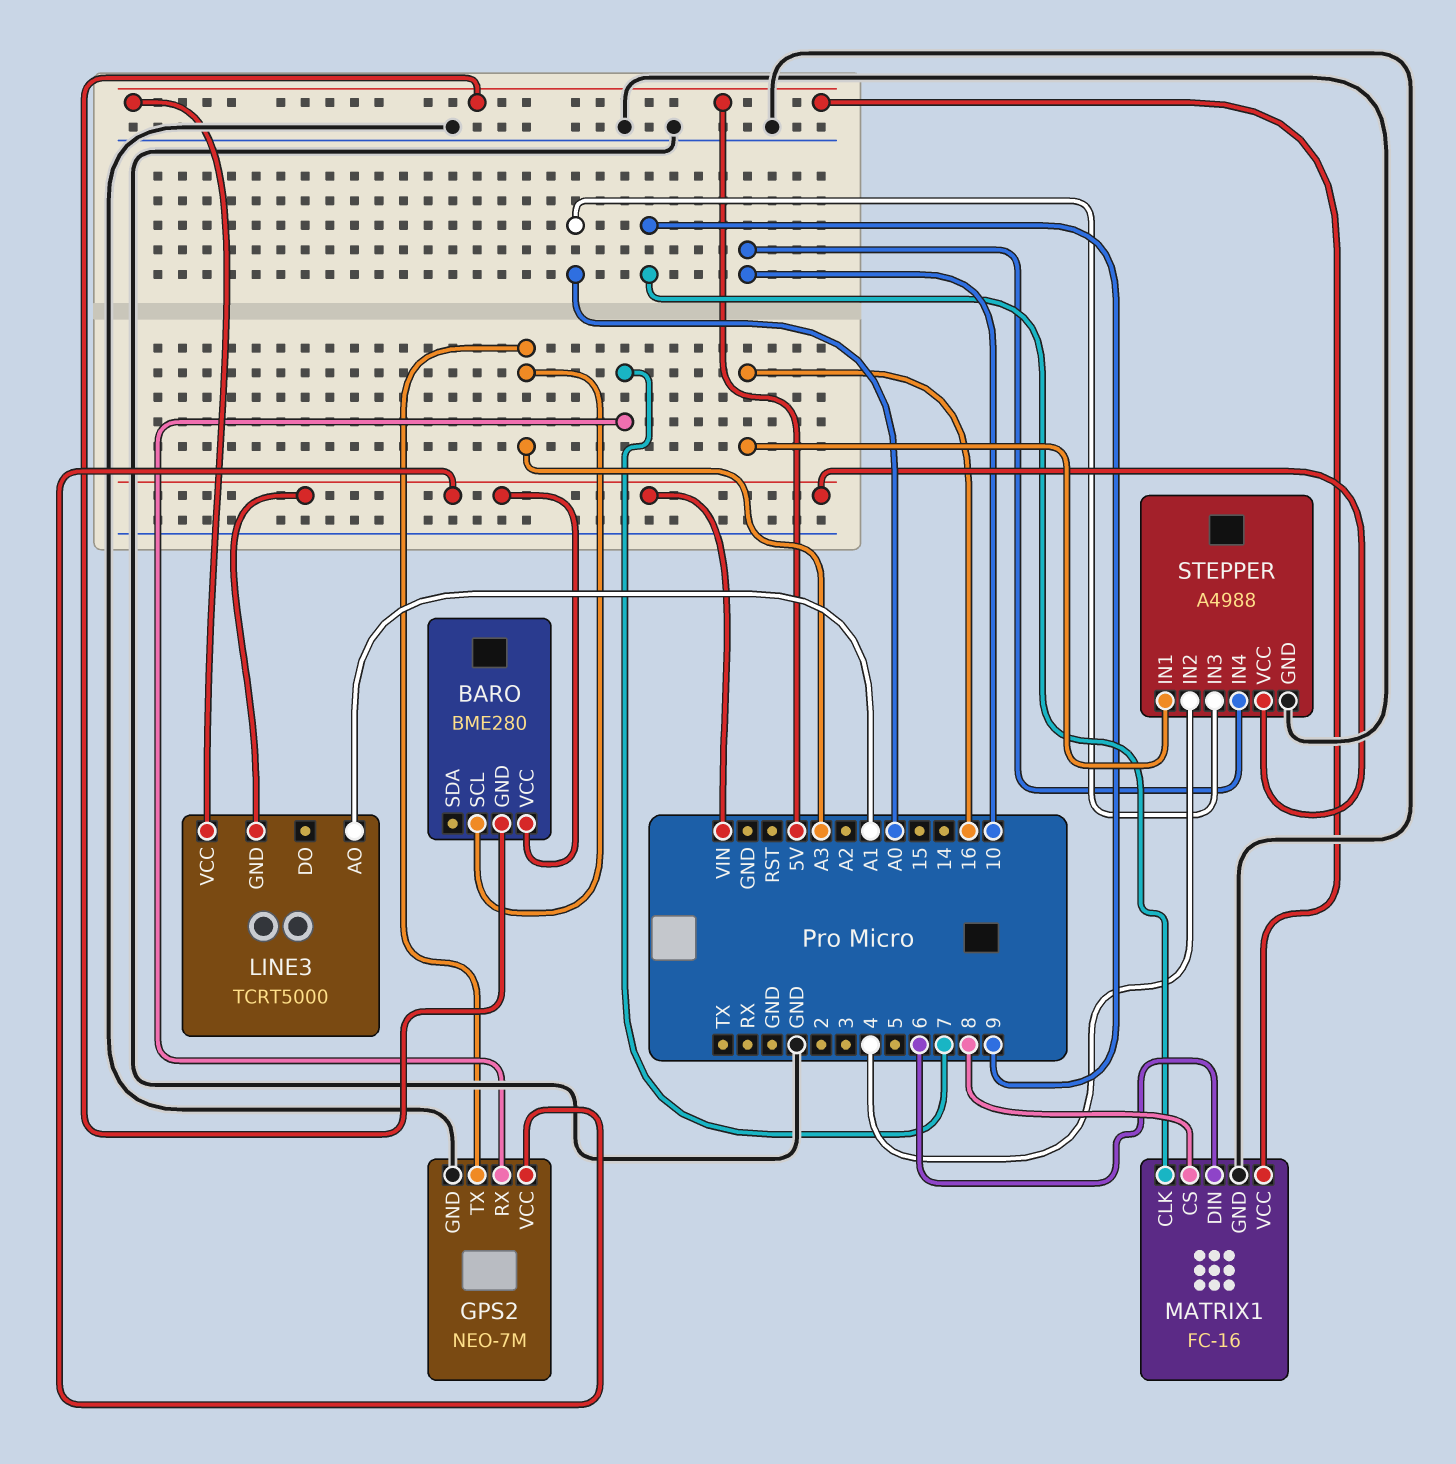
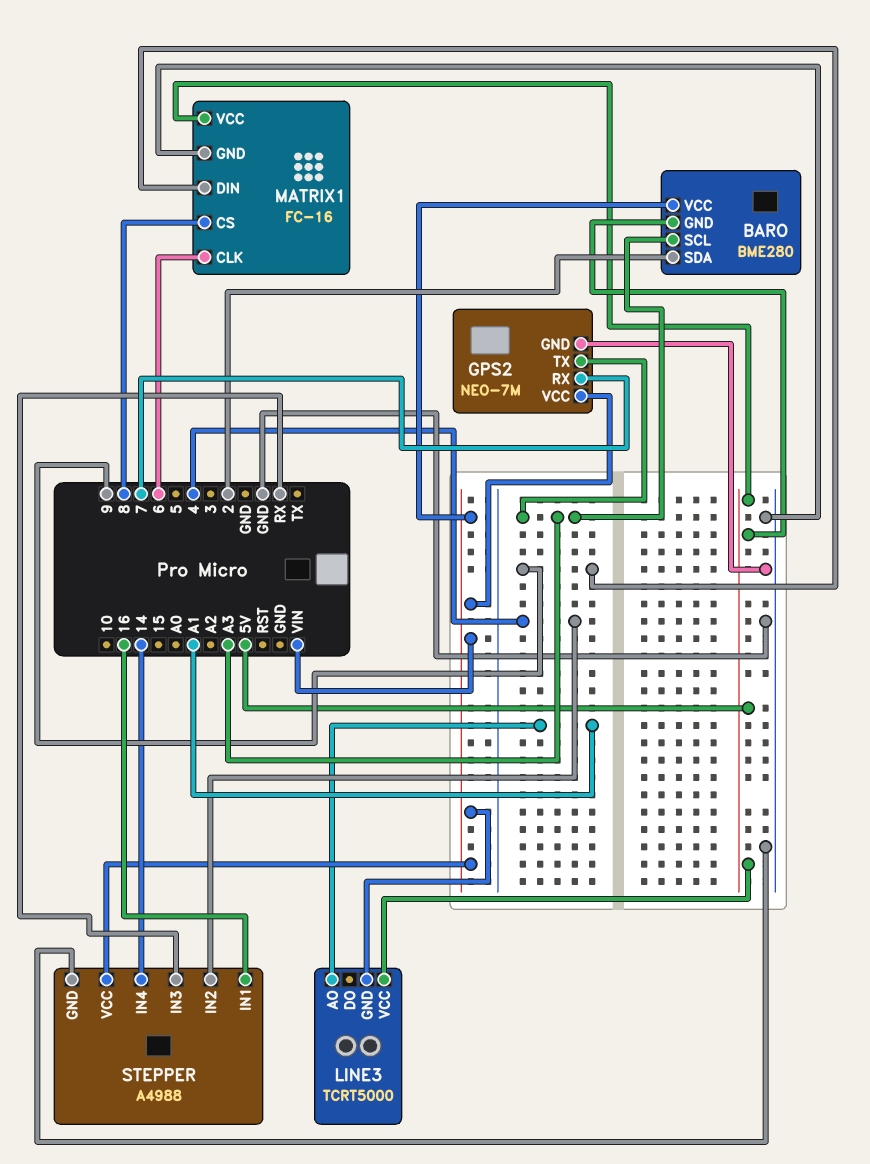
BARO pin SDA: none -> 2
MATRIX1 pin CLK: 9 -> 6
MATRIX1 pin DIN: 6 -> 9
STEPPER pin IN3: A0 -> RX
STEPPER pin IN4: 10 -> 14

